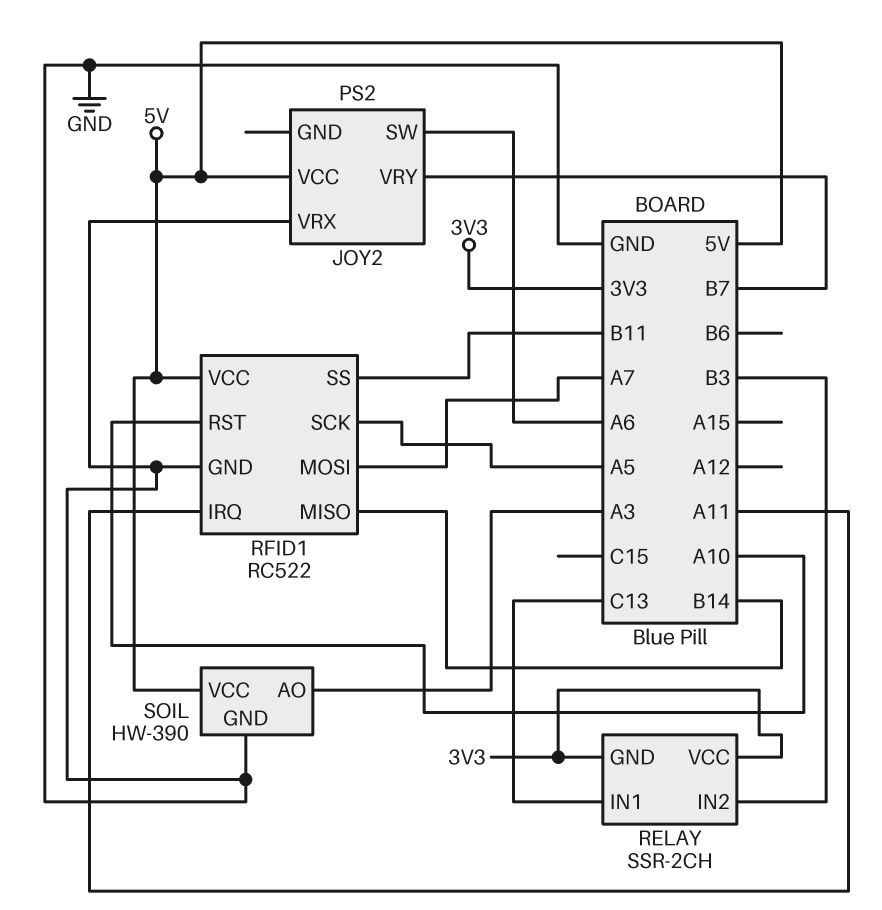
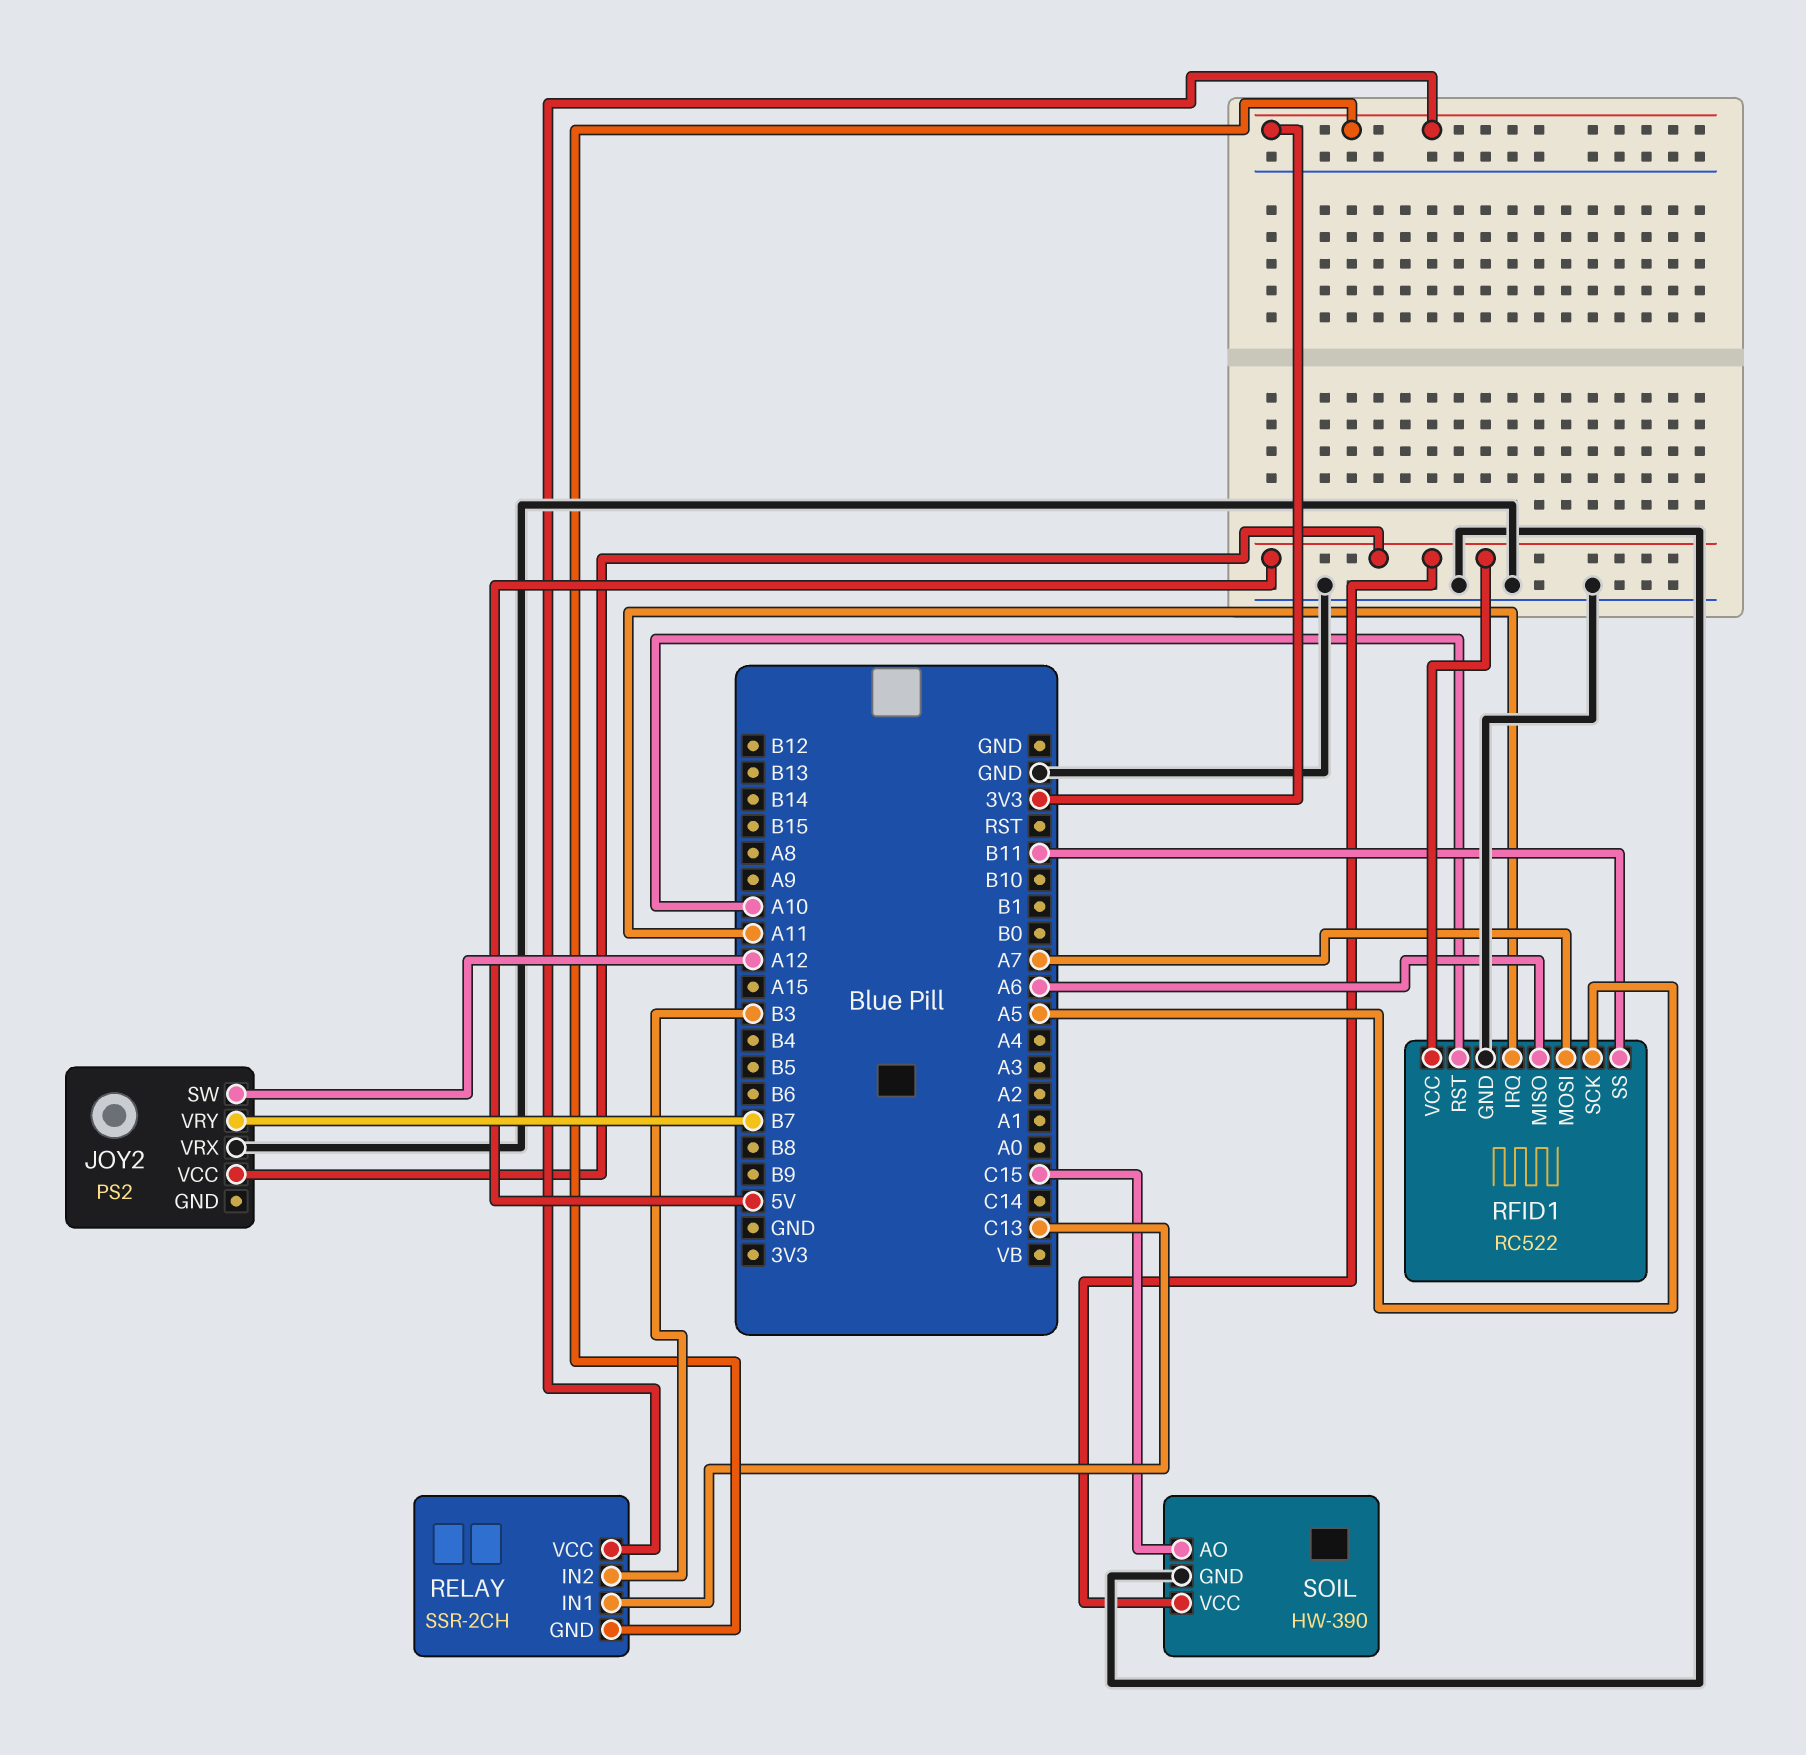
JOY2 pin SW: A6 -> A12
RFID1 pin MISO: B14 -> A6
SOIL pin AO: A3 -> C15

